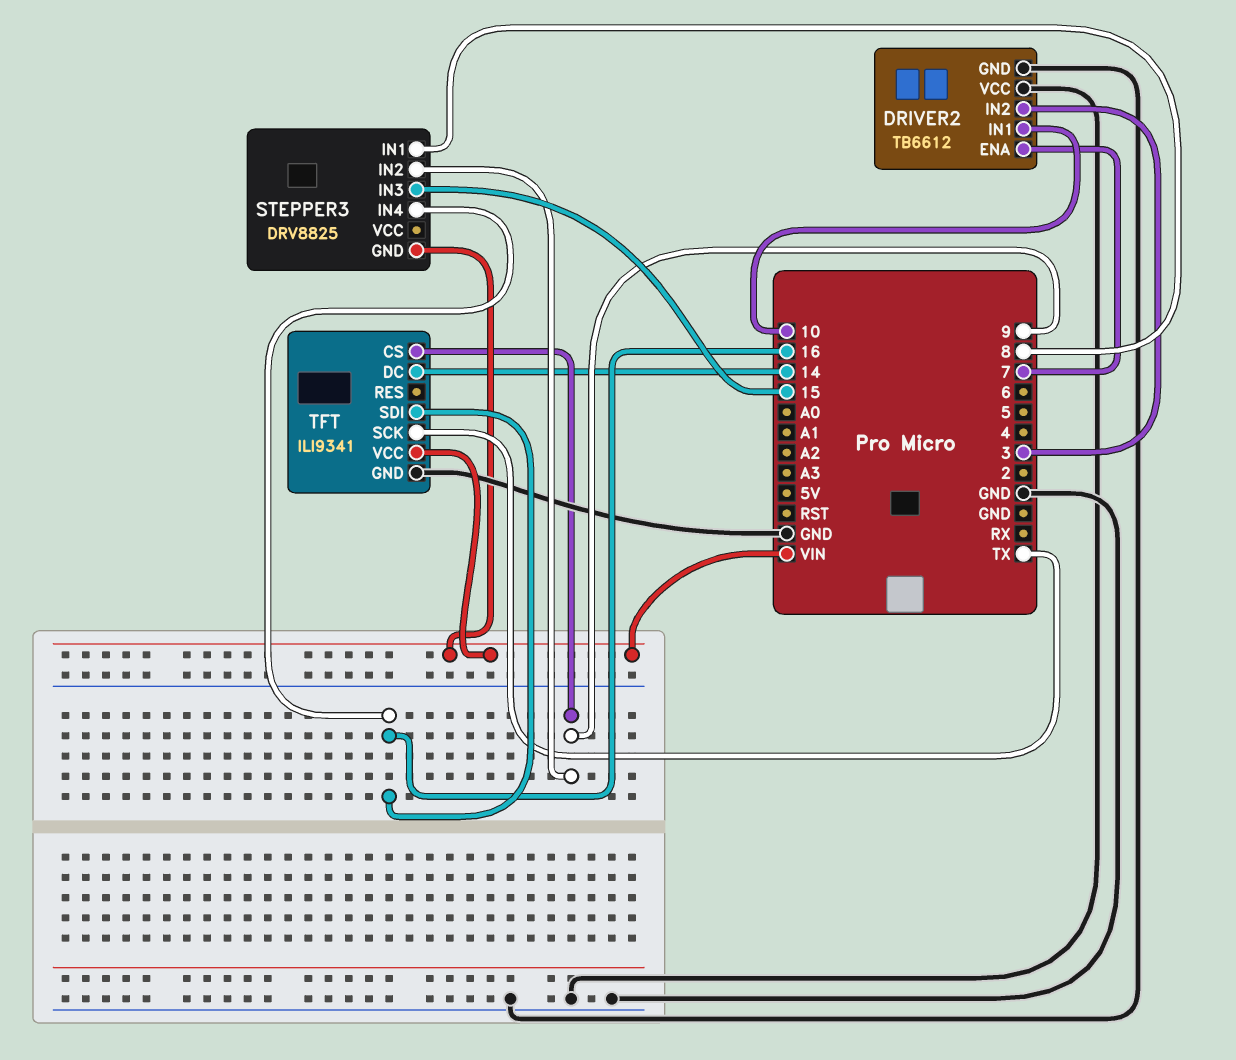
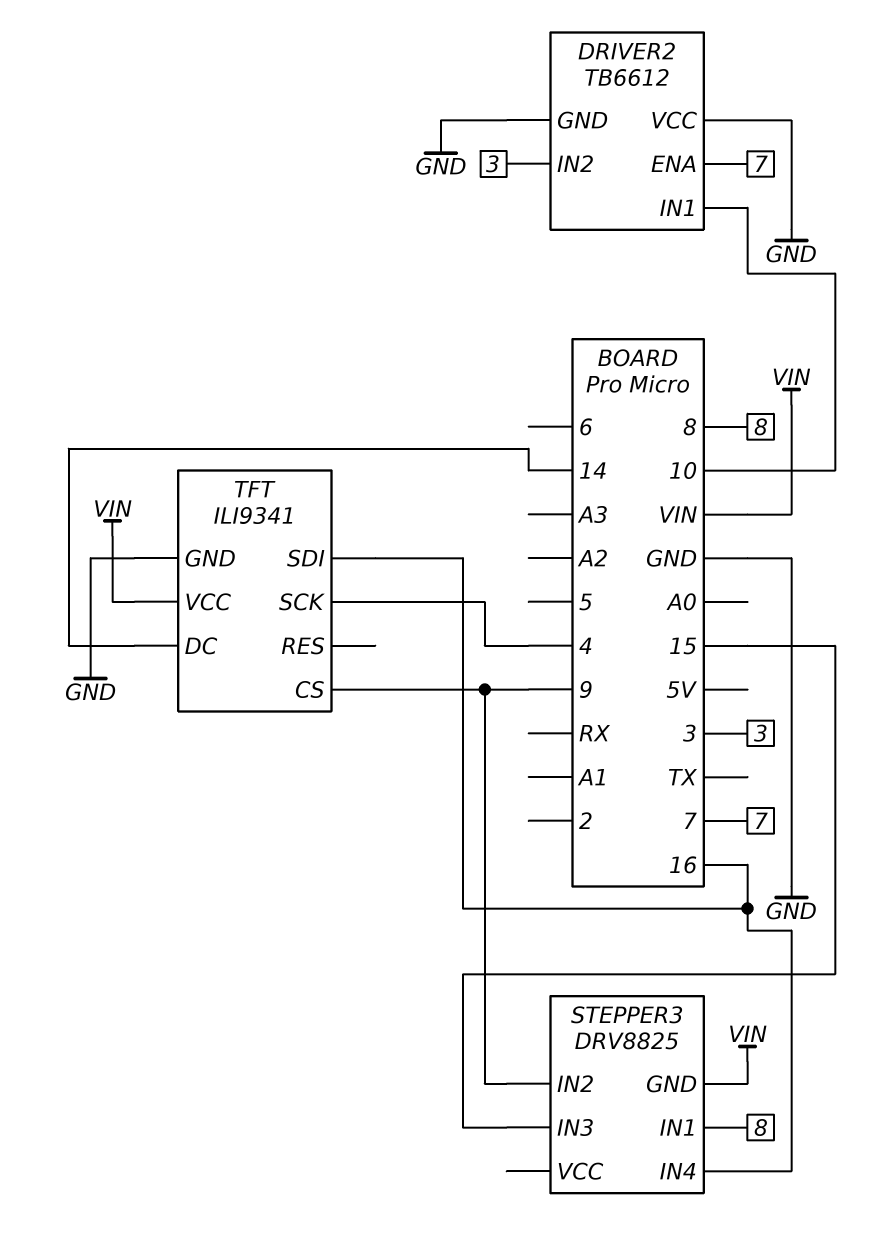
TFT pin SCK: TX -> 4

